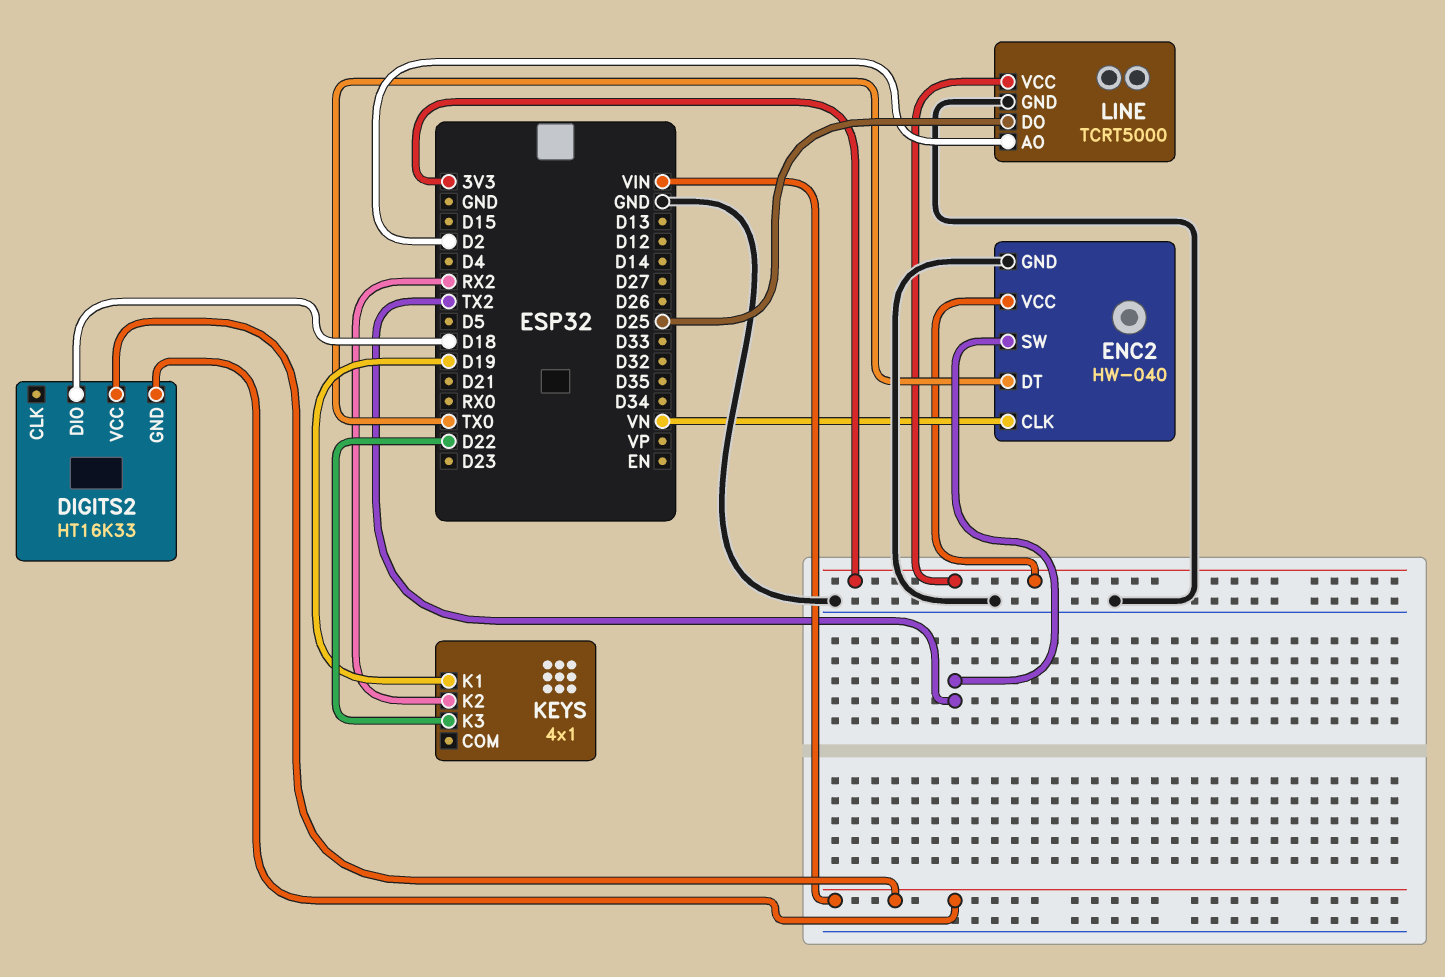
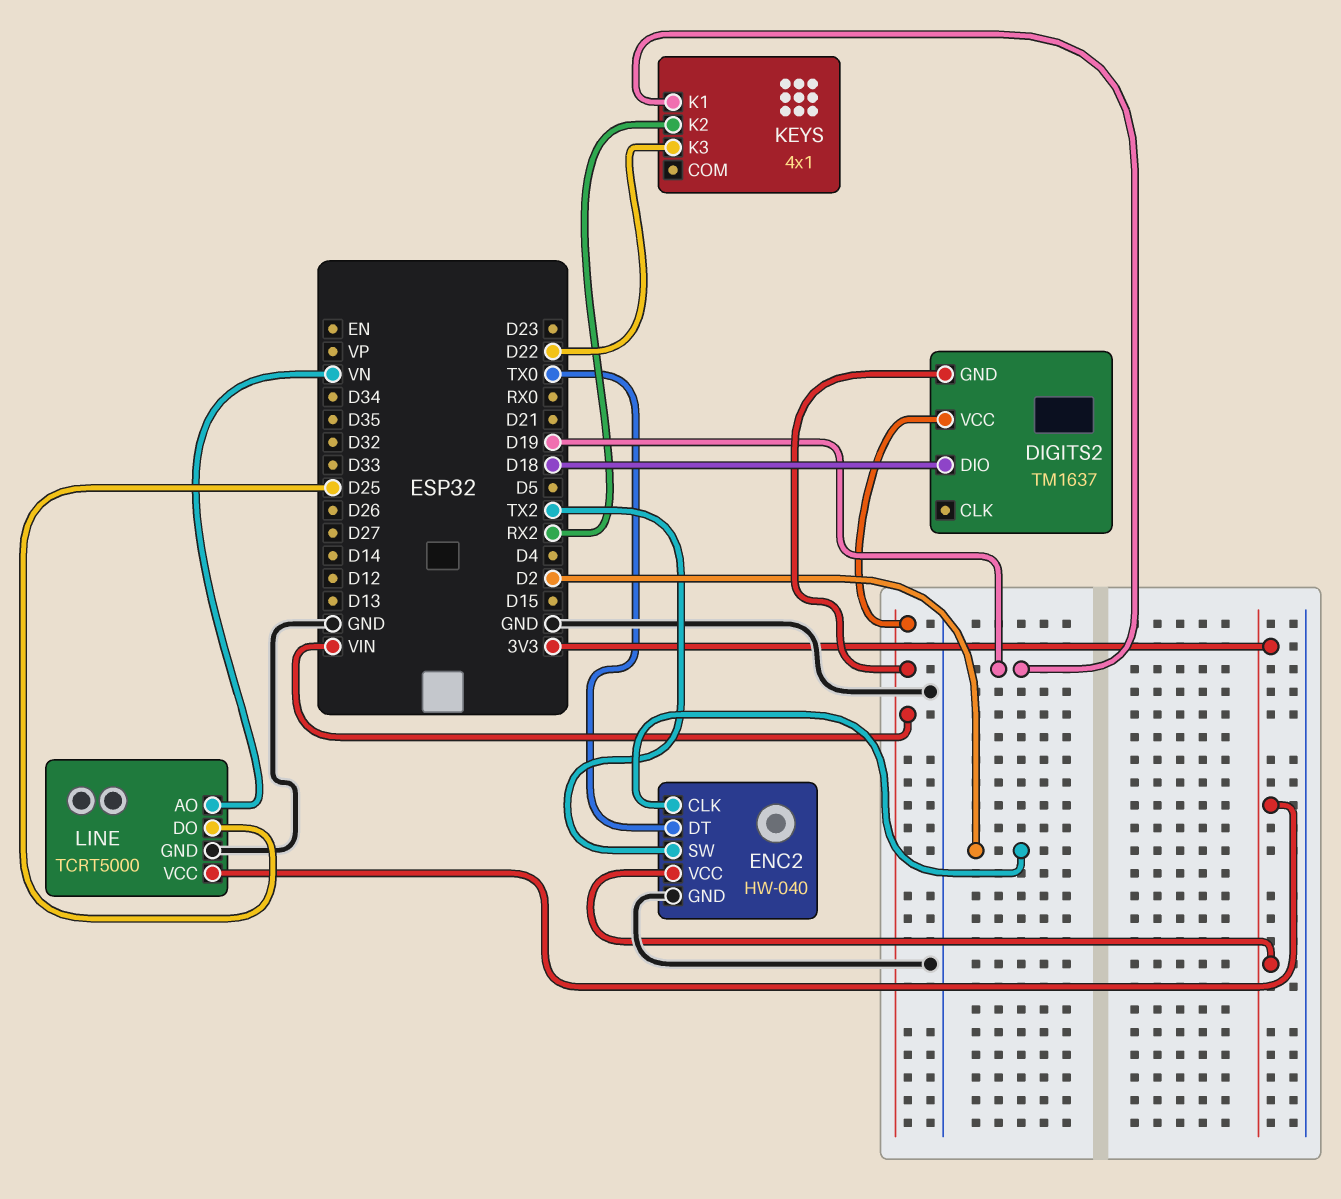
DIGITS2: HT16K33 -> TM1637
ENC2 pin CLK: VN -> D2
LINE pin AO: D2 -> VN

